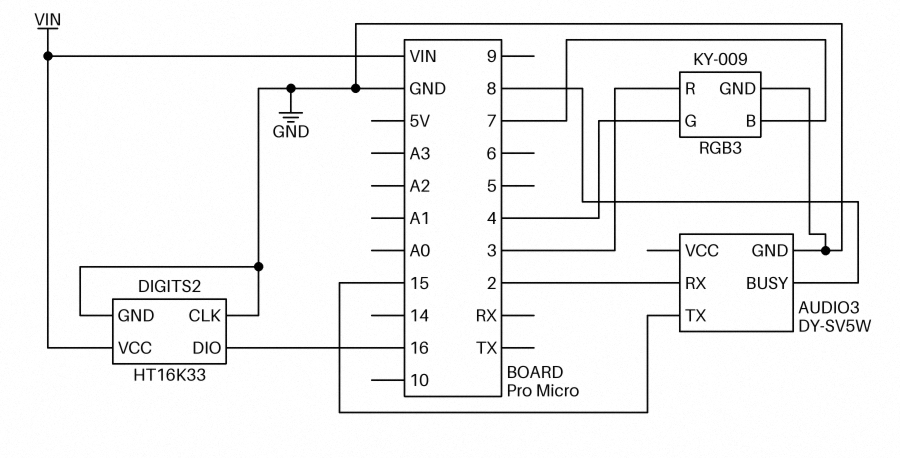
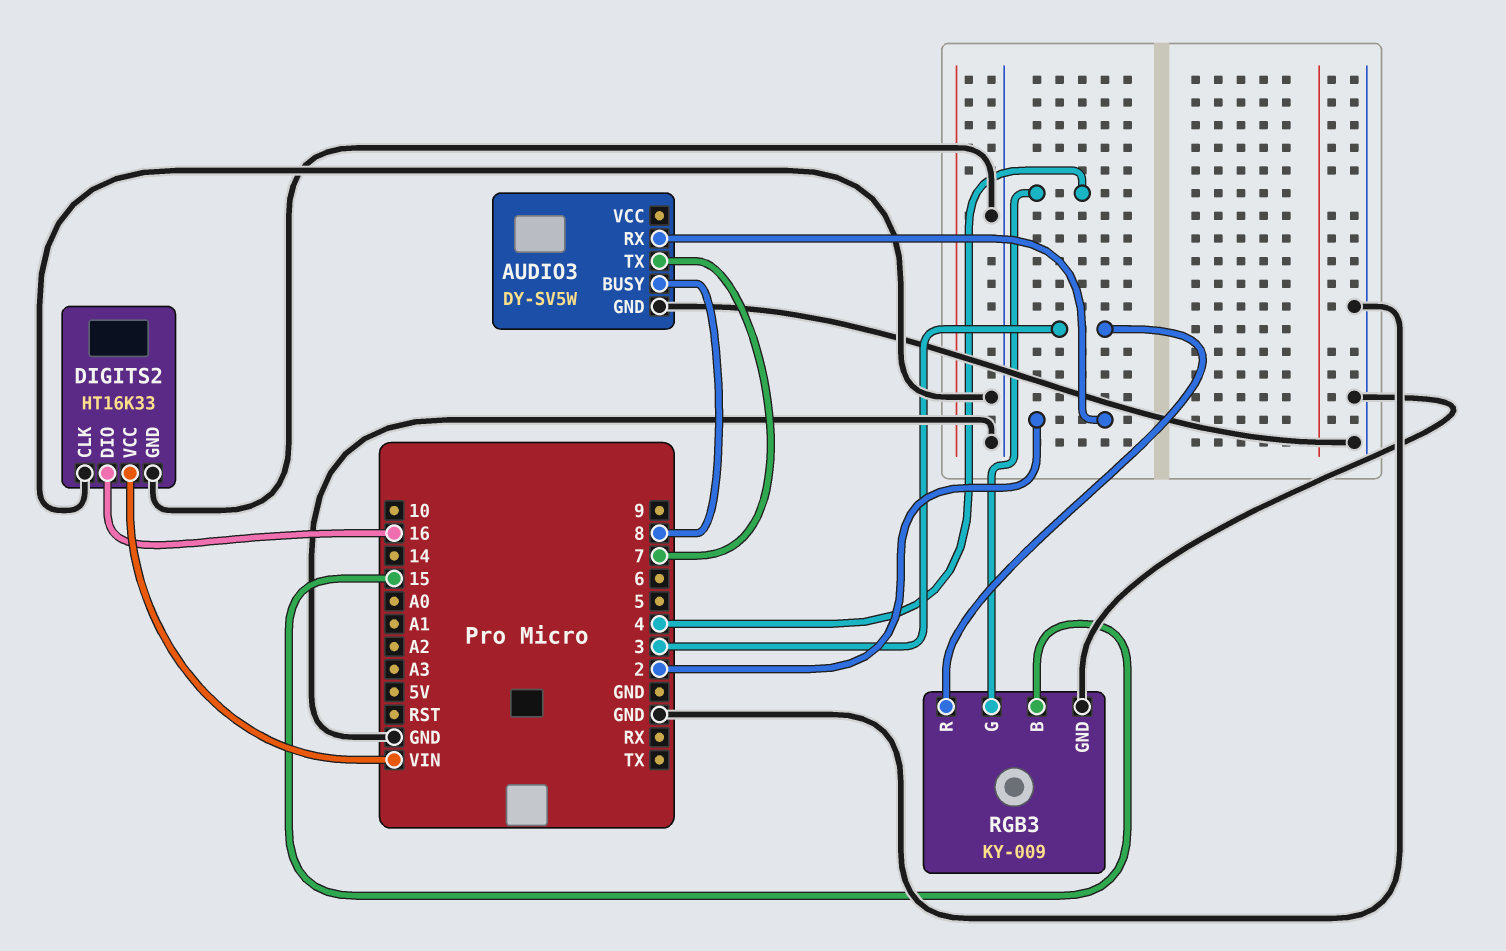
AUDIO3 pin TX: 15 -> 7
RGB3 pin B: 7 -> 15

